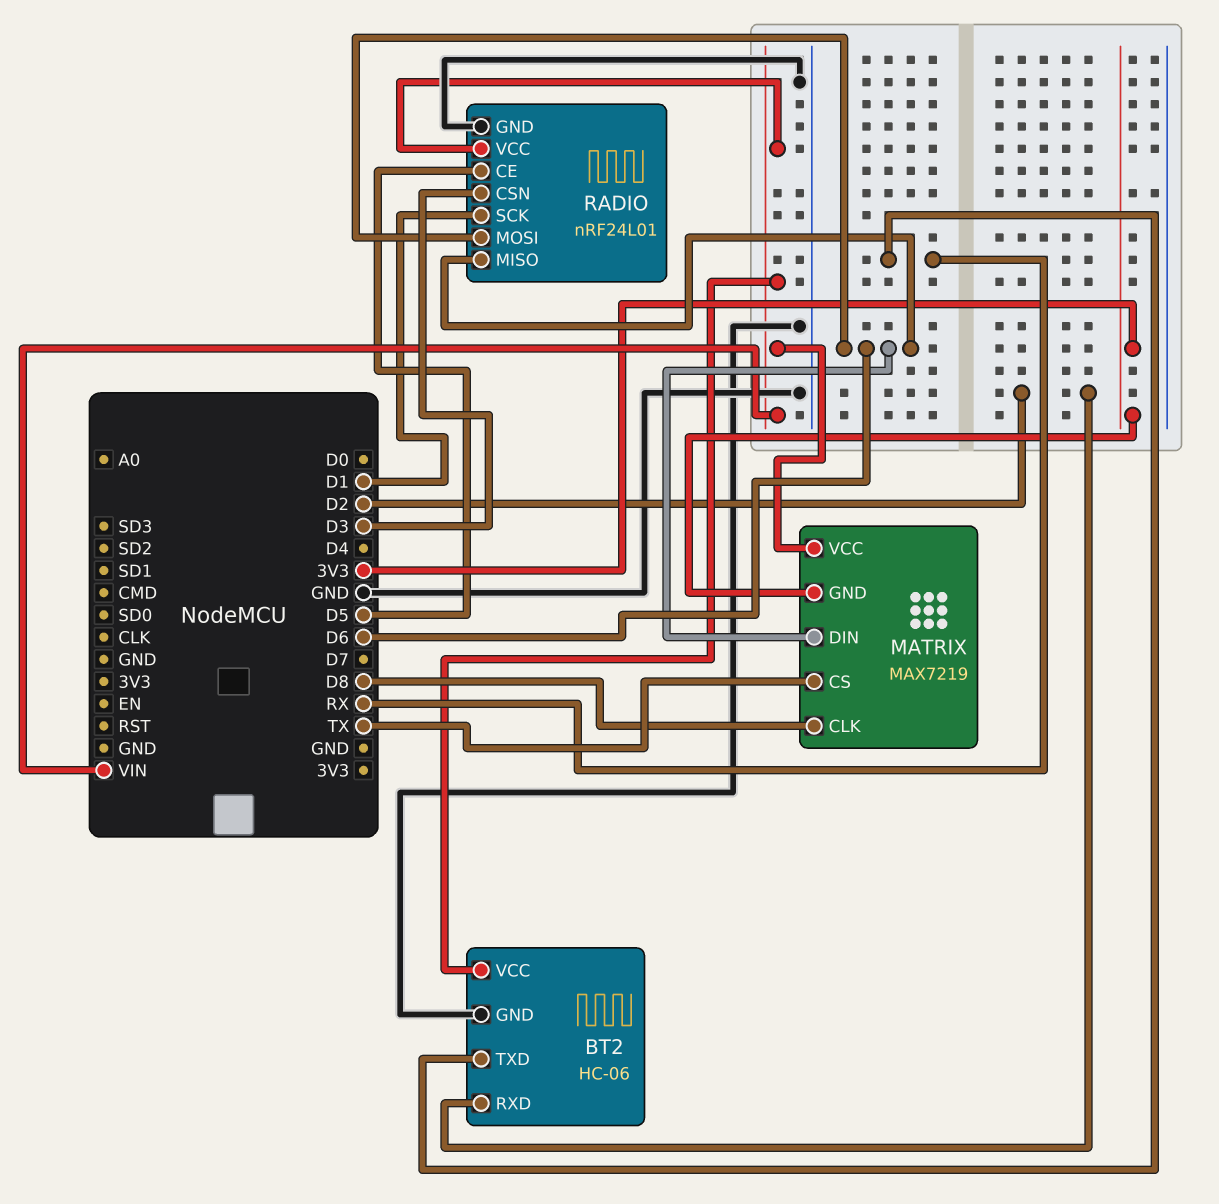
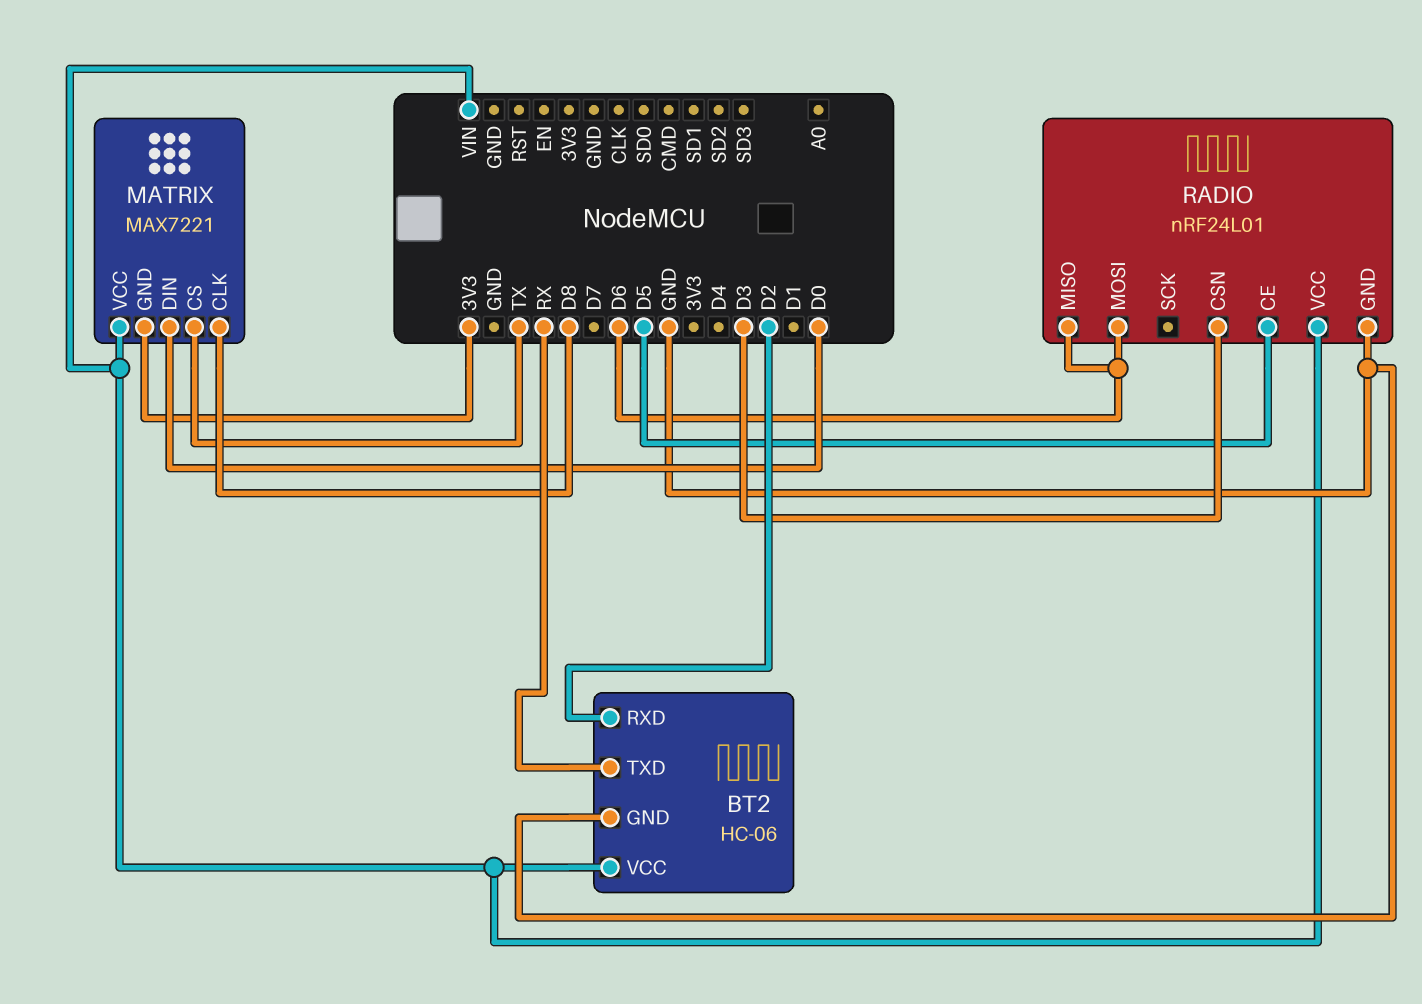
MATRIX: MAX7219 -> MAX7221
MATRIX pin DIN: D6 -> D0
RADIO pin SCK: D1 -> none

